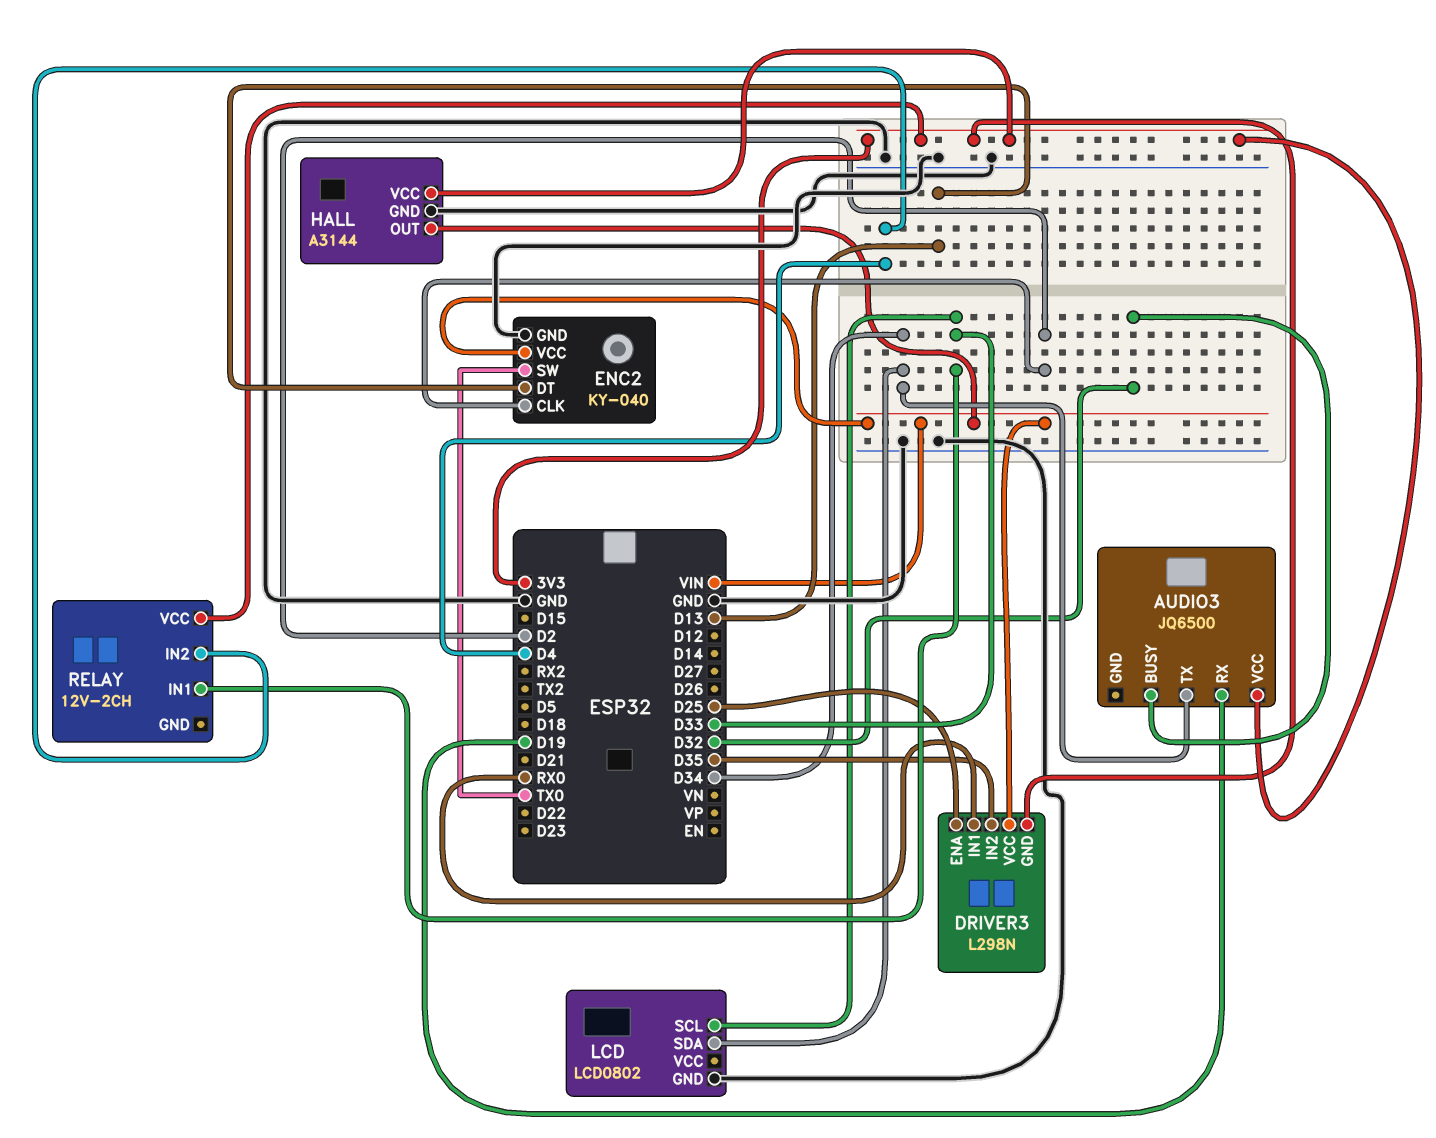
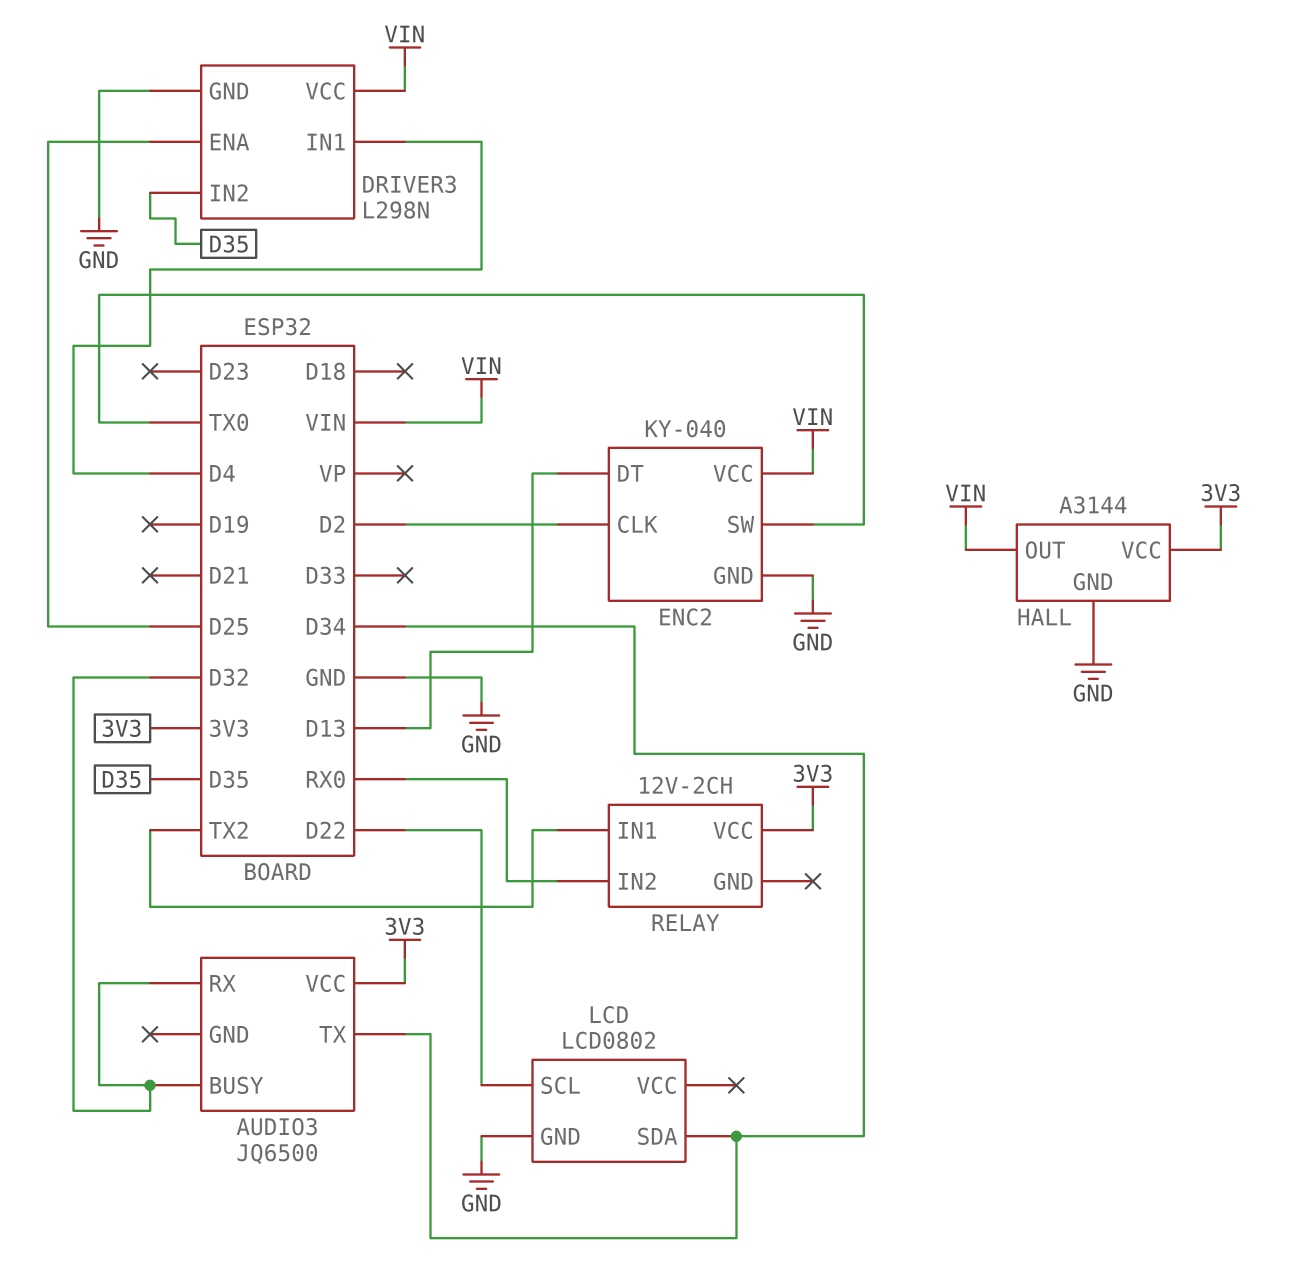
AUDIO3 pin RX: D19 -> D32
DRIVER3 pin GND: 3V3 -> GND
DRIVER3 pin IN1: RX0 -> D4
LCD pin SCL: D33 -> D22
RELAY pin IN1: D33 -> TX2
RELAY pin IN2: D4 -> RX0

